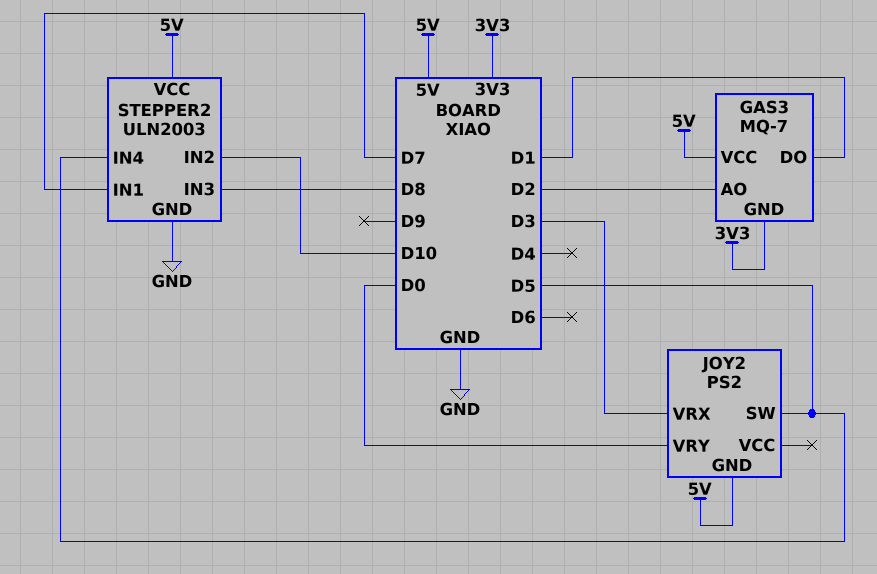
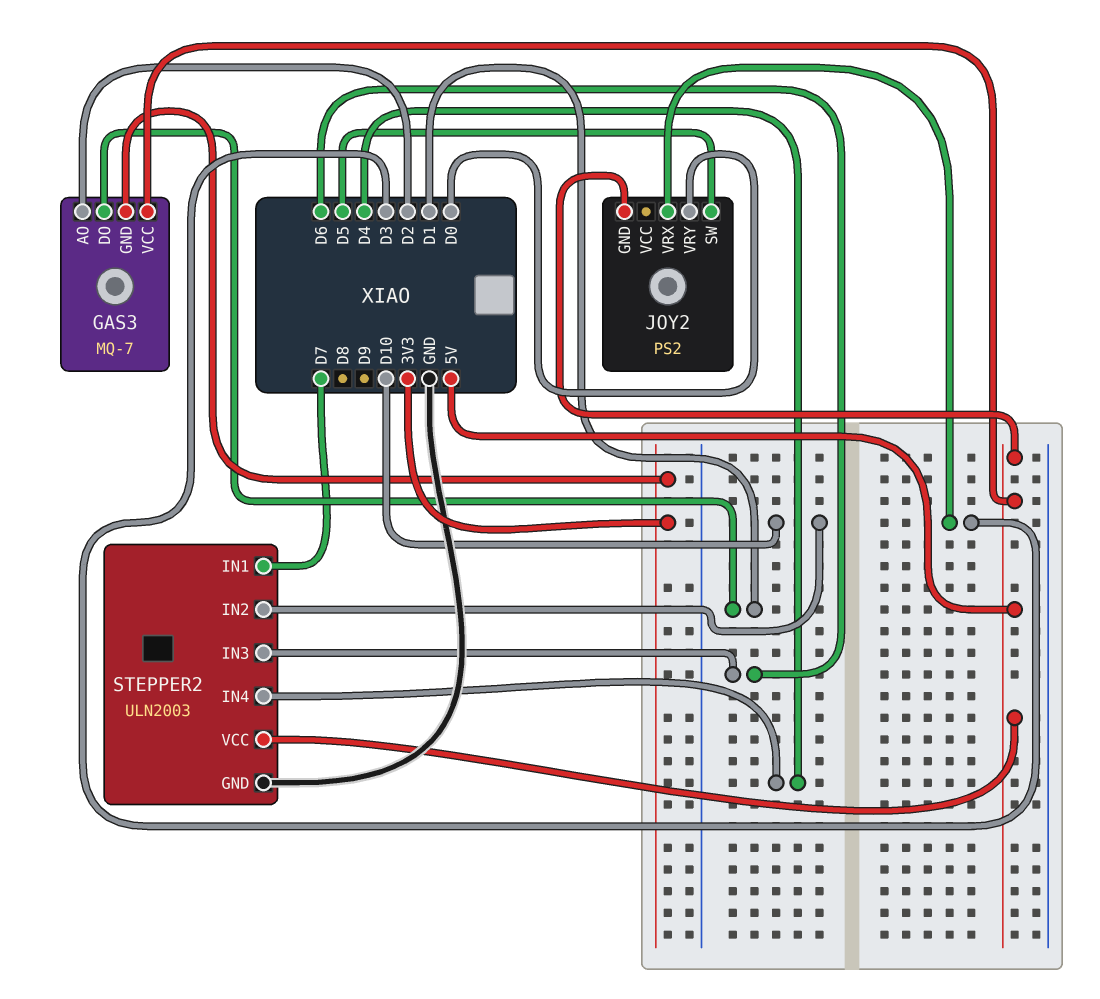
STEPPER2 pin IN3: D8 -> D6
STEPPER2 pin IN4: D5 -> D4

